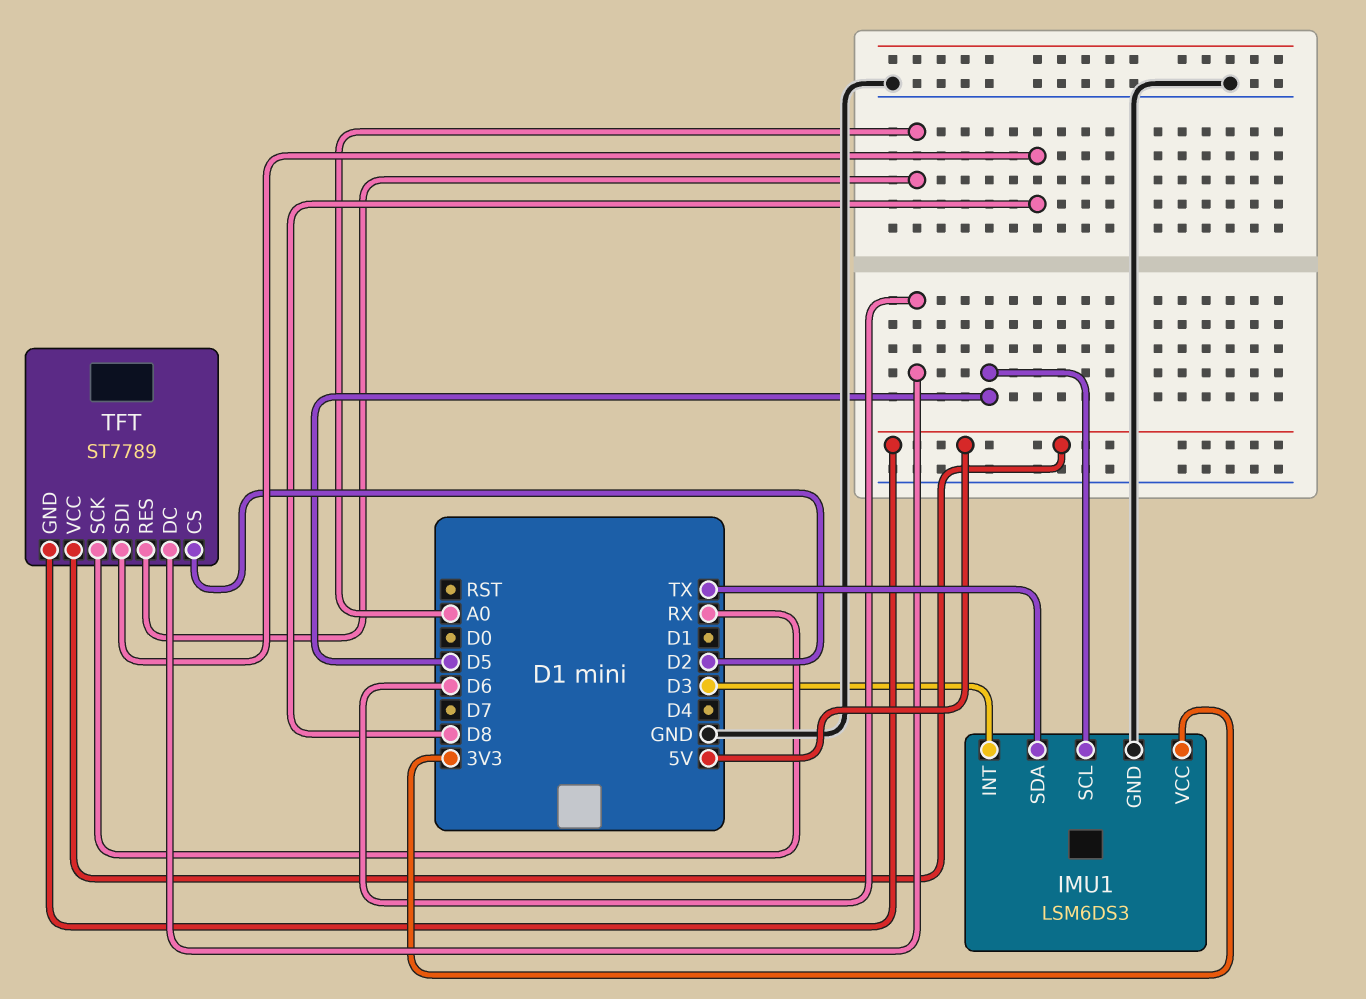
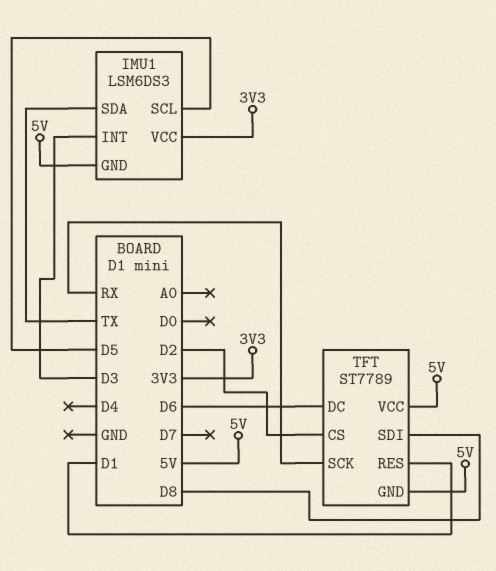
IMU1 pin GND: GND -> 5V
TFT pin RES: A0 -> D1

